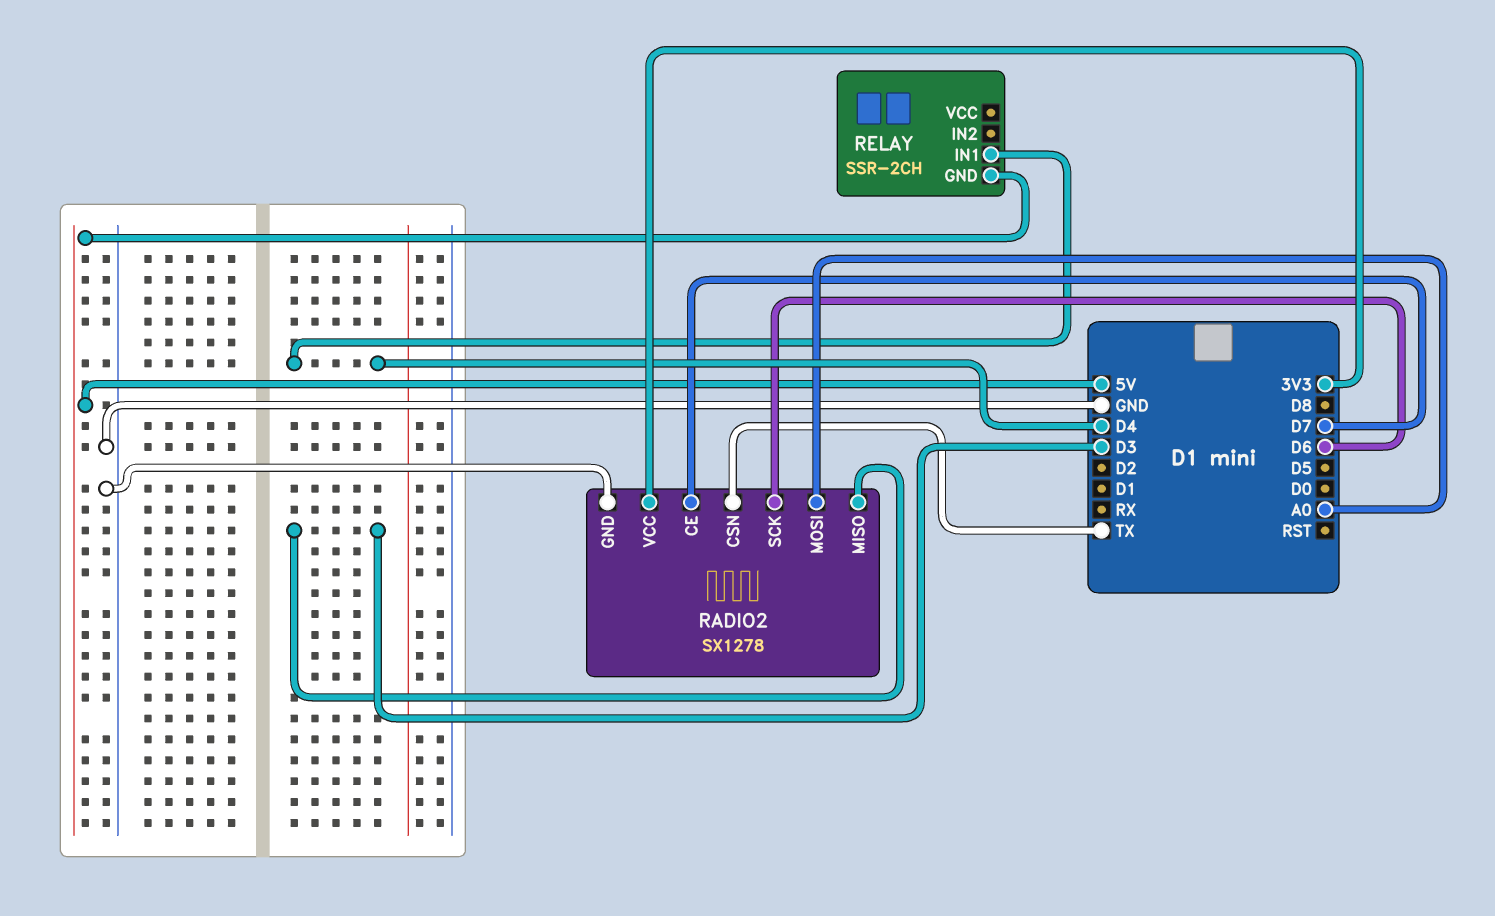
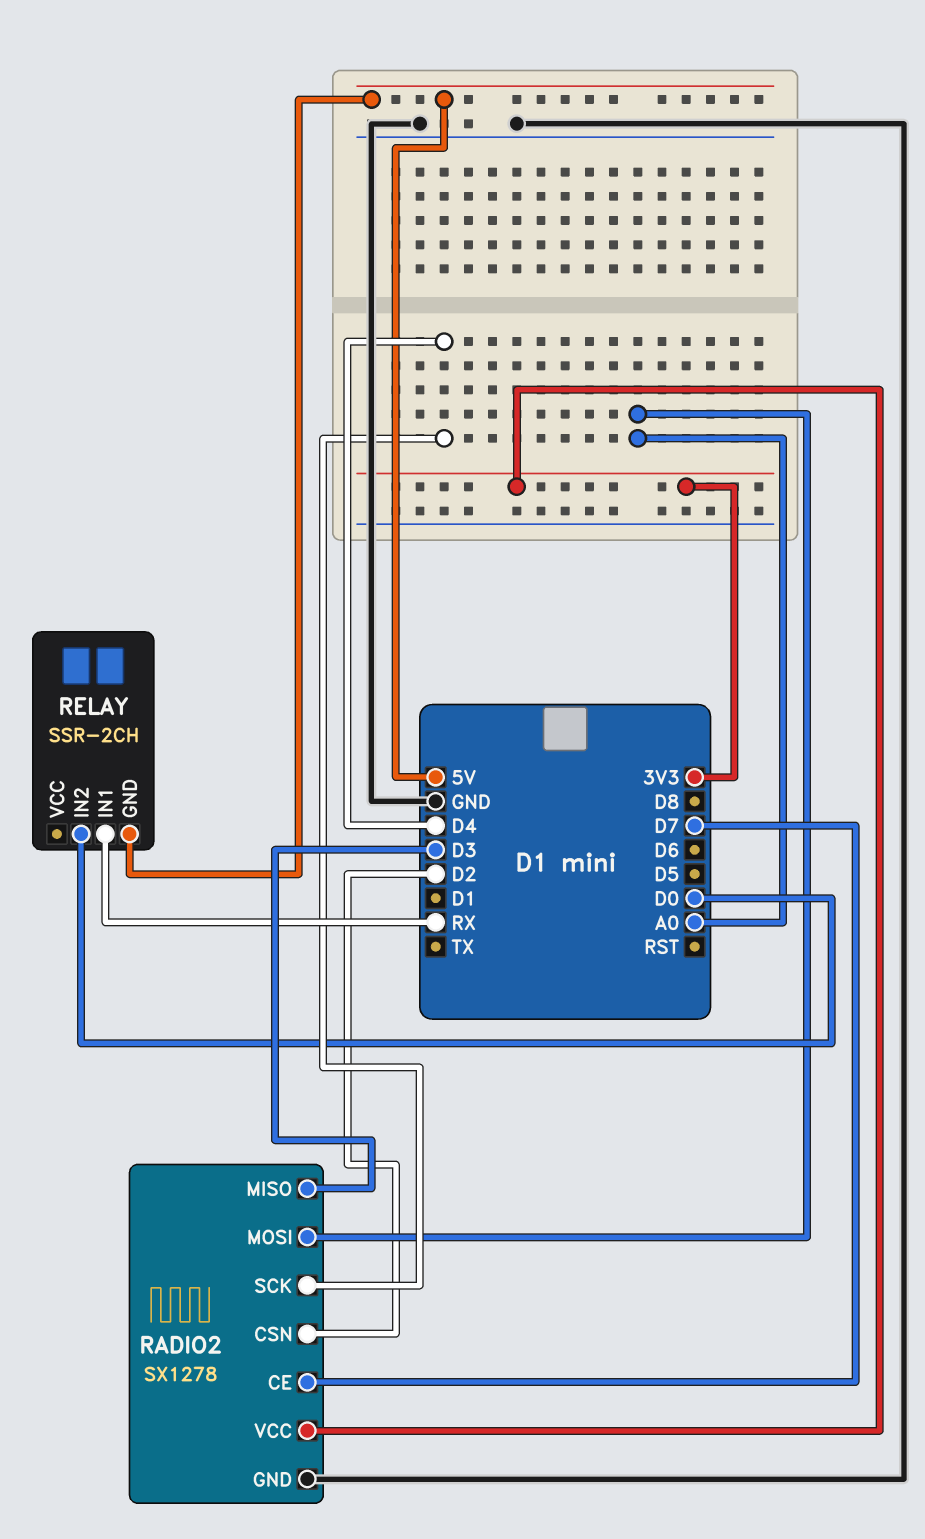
RADIO2 pin CSN: TX -> D2
RADIO2 pin SCK: D6 -> D4
RELAY pin IN1: D4 -> RX
RELAY pin IN2: none -> D0

